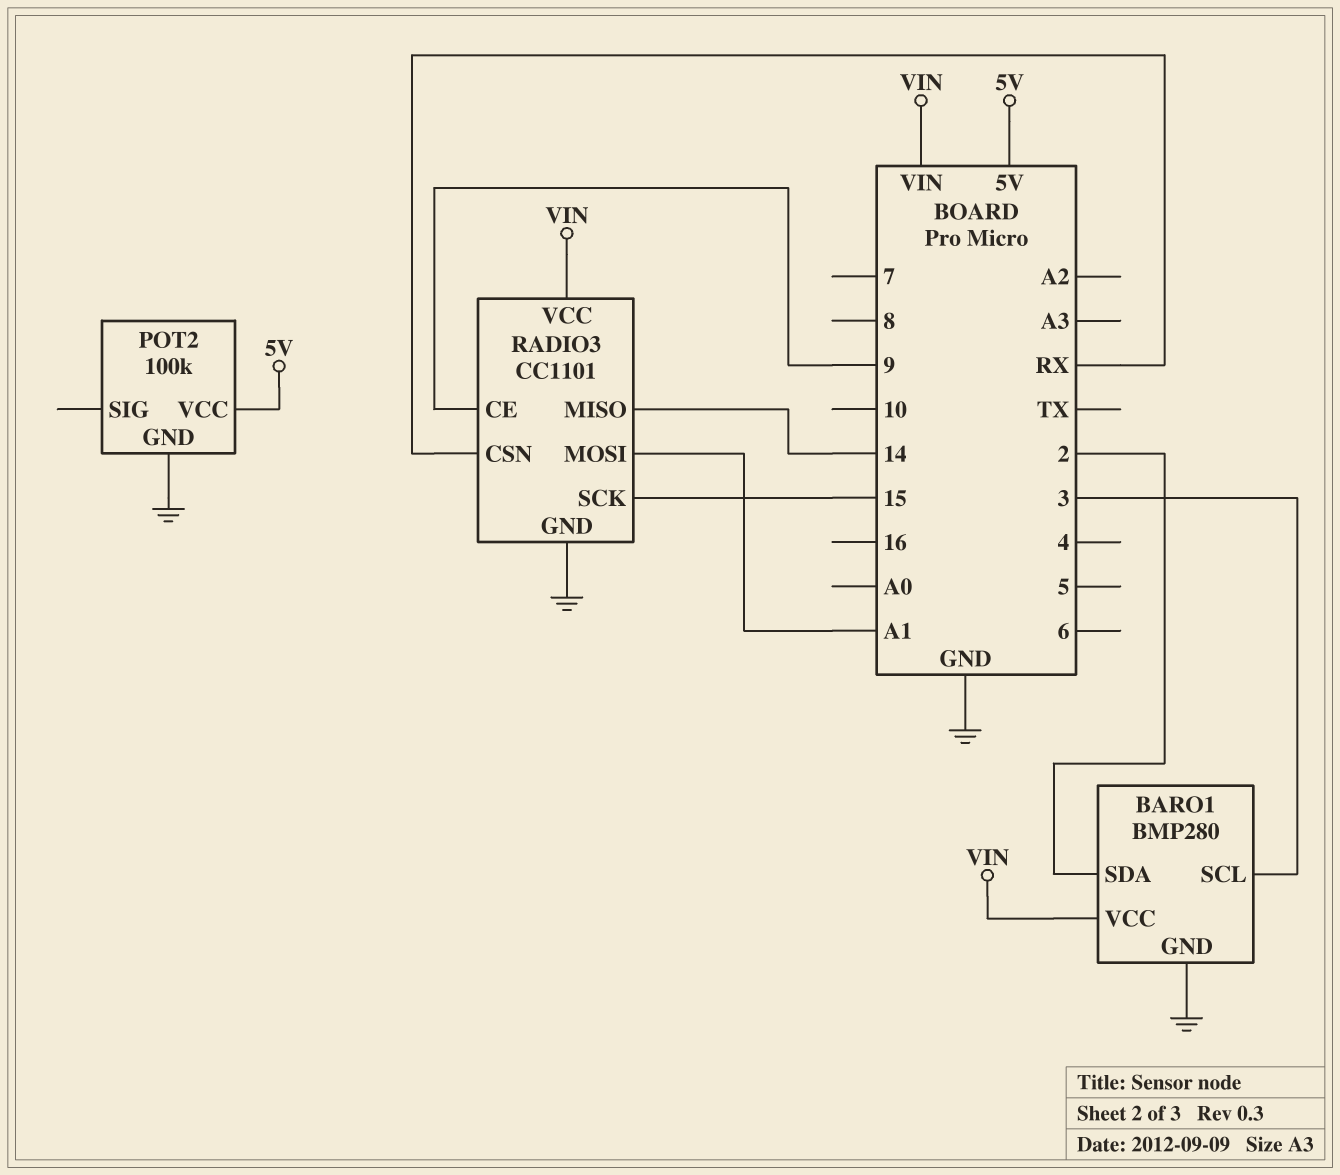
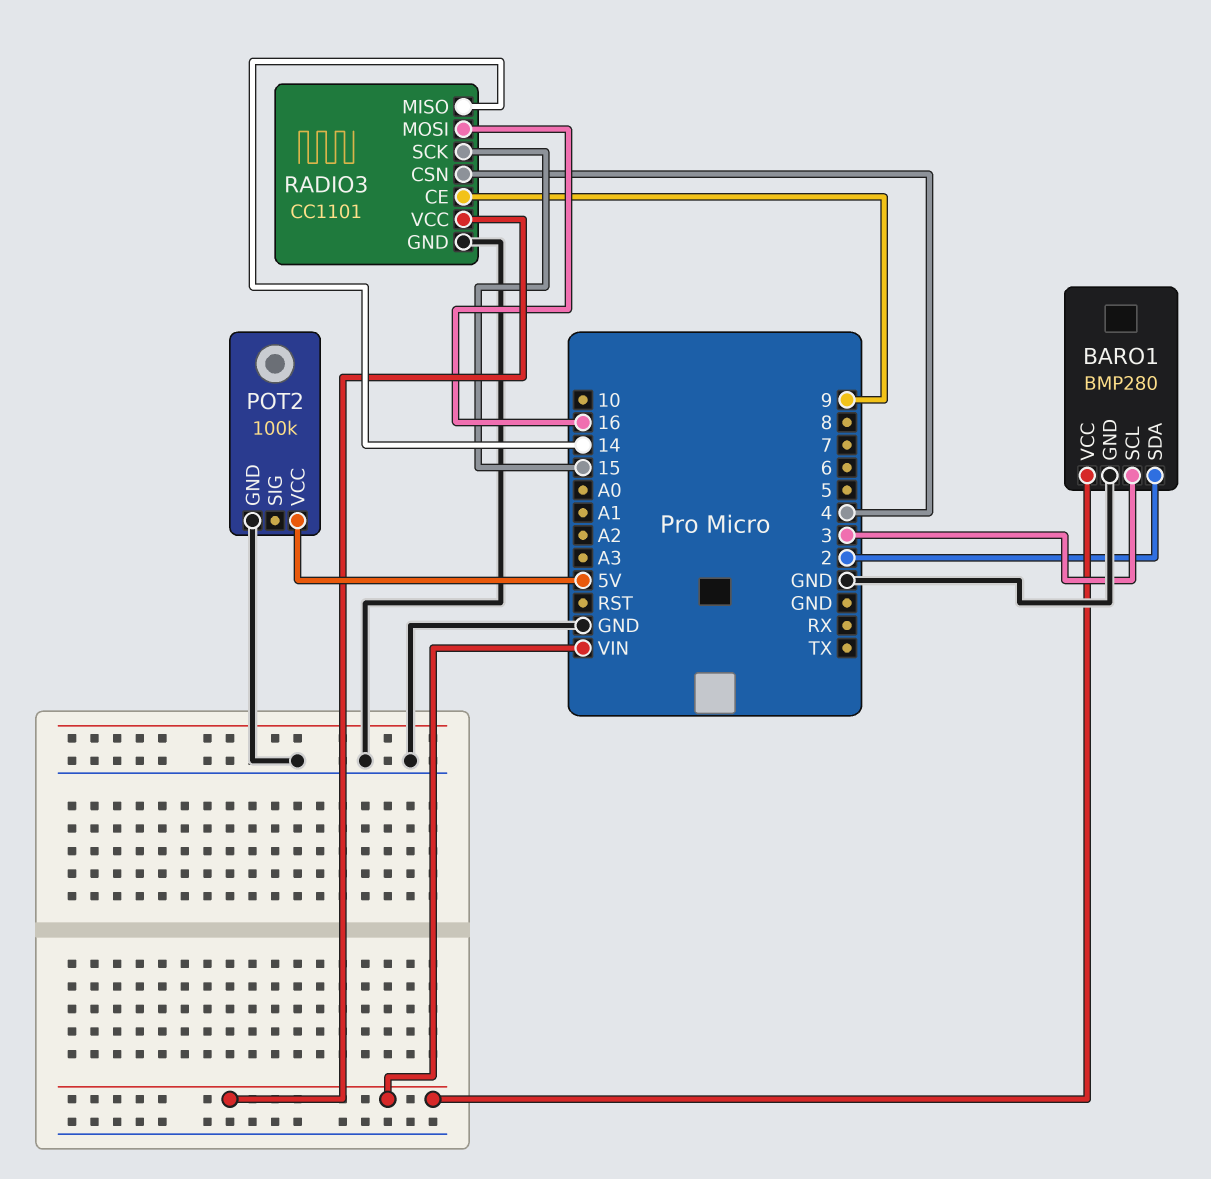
RADIO3 pin CSN: RX -> 4
RADIO3 pin MOSI: A1 -> 16

